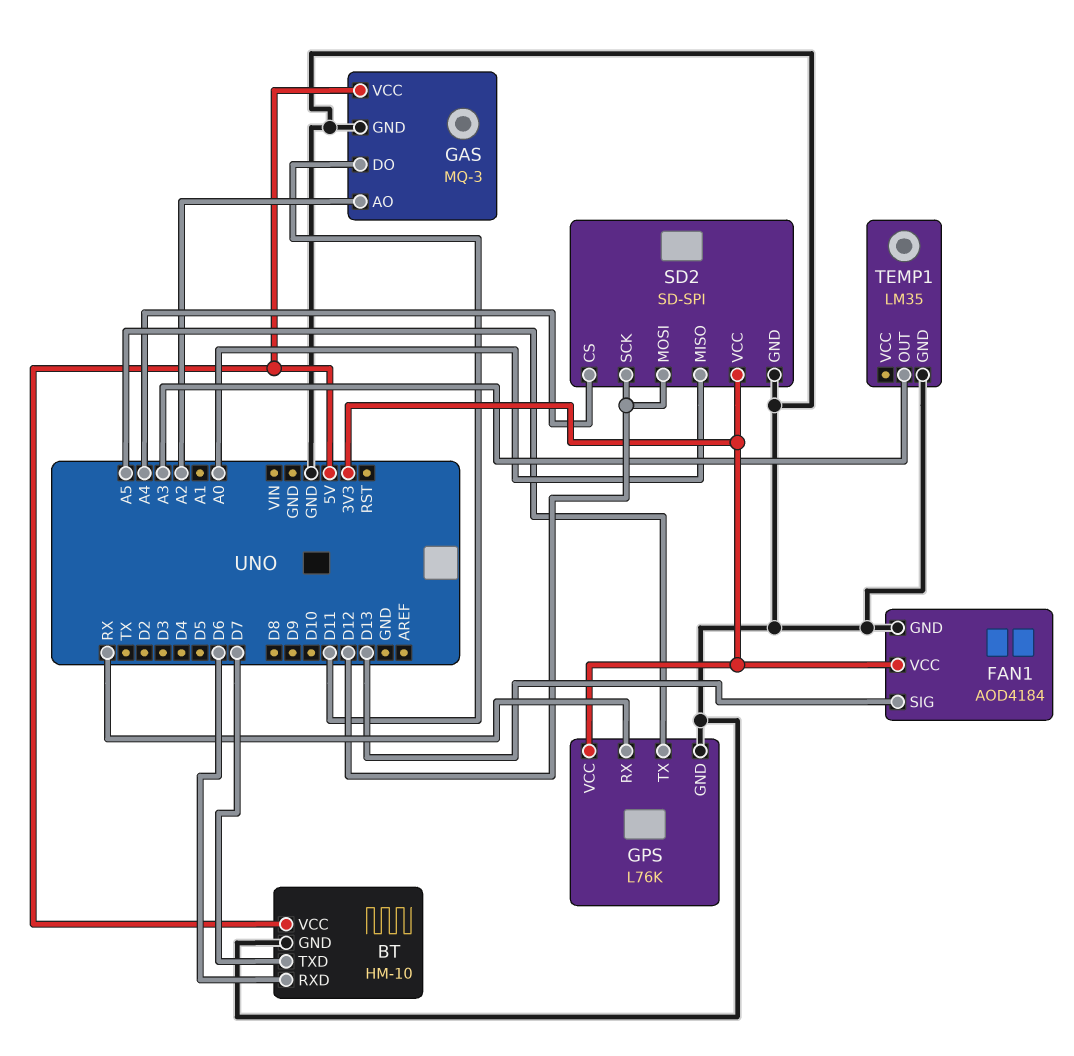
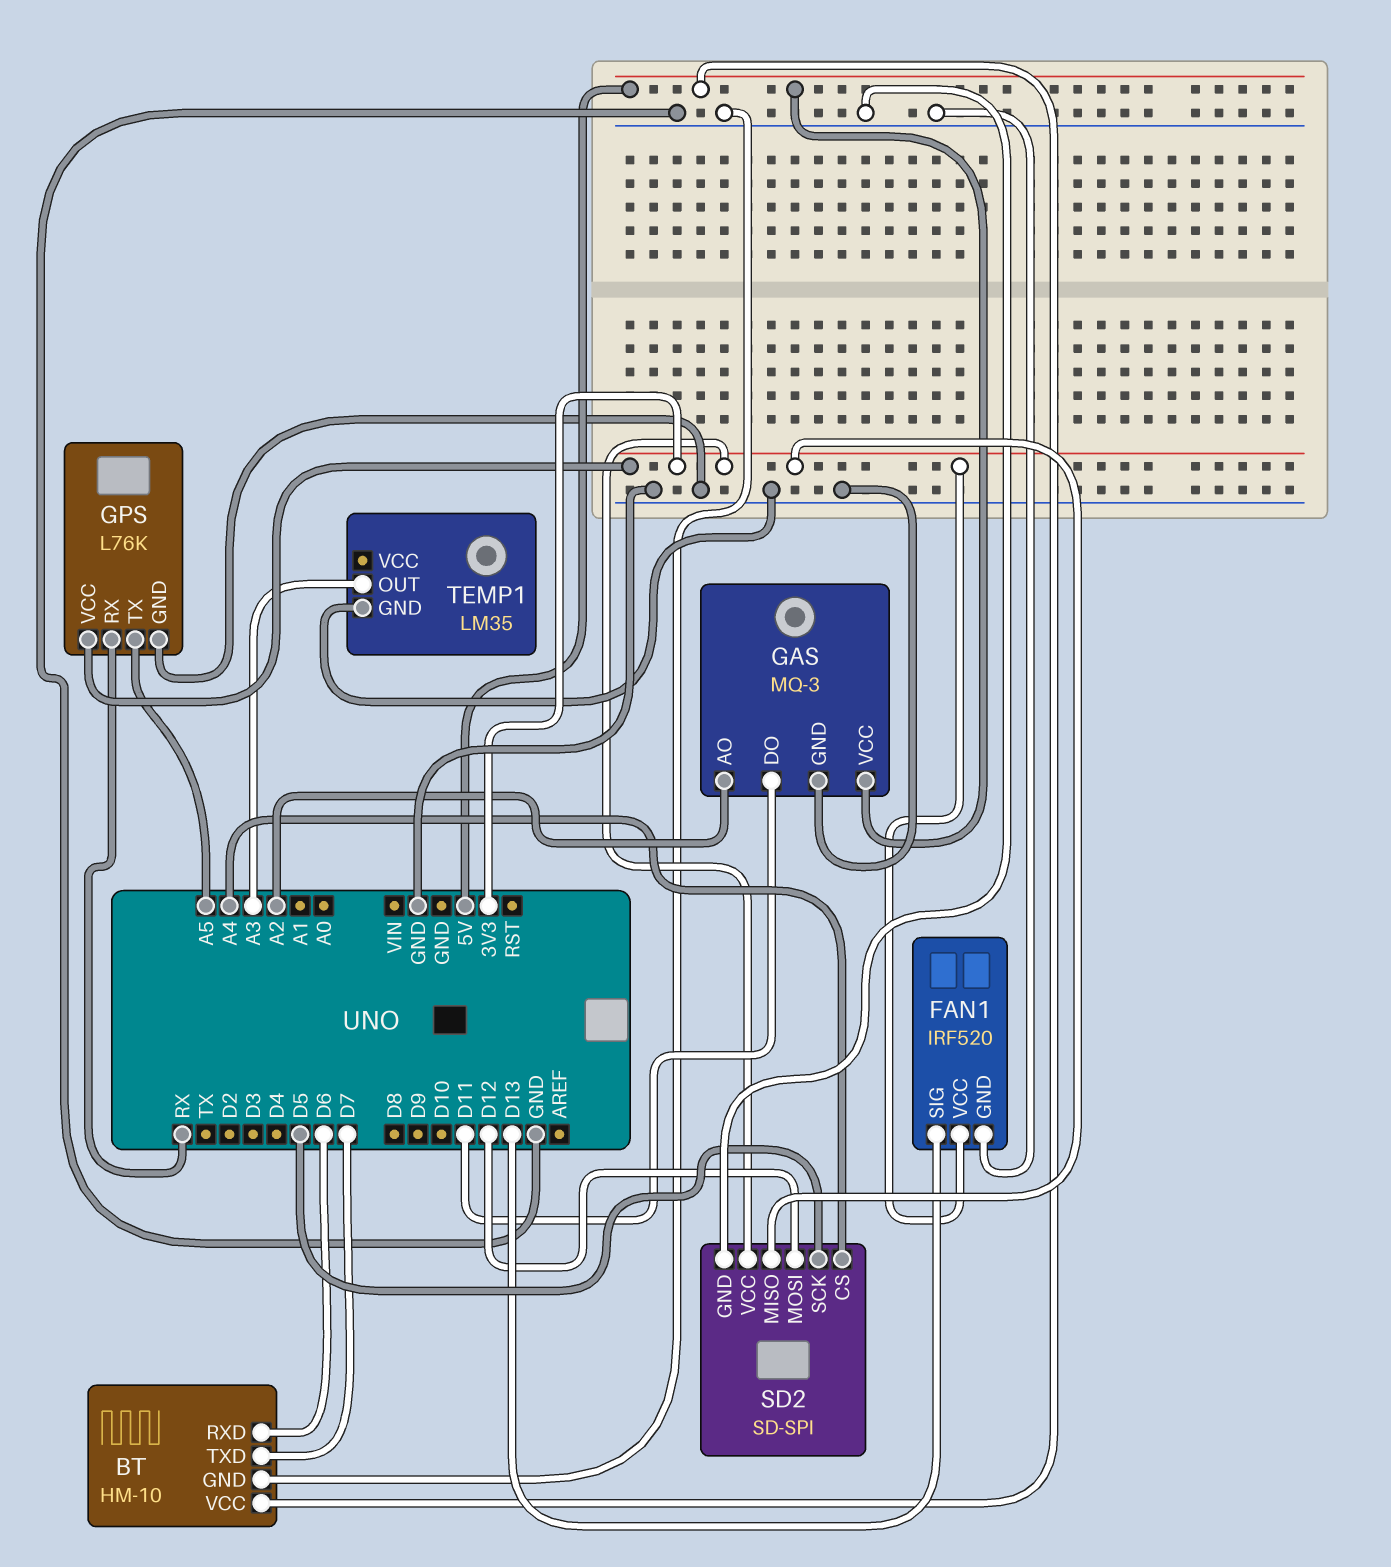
FAN1: AOD4184 -> IRF520
SD2 pin MISO: A0 -> 3V3
SD2 pin SCK: D12 -> D5

